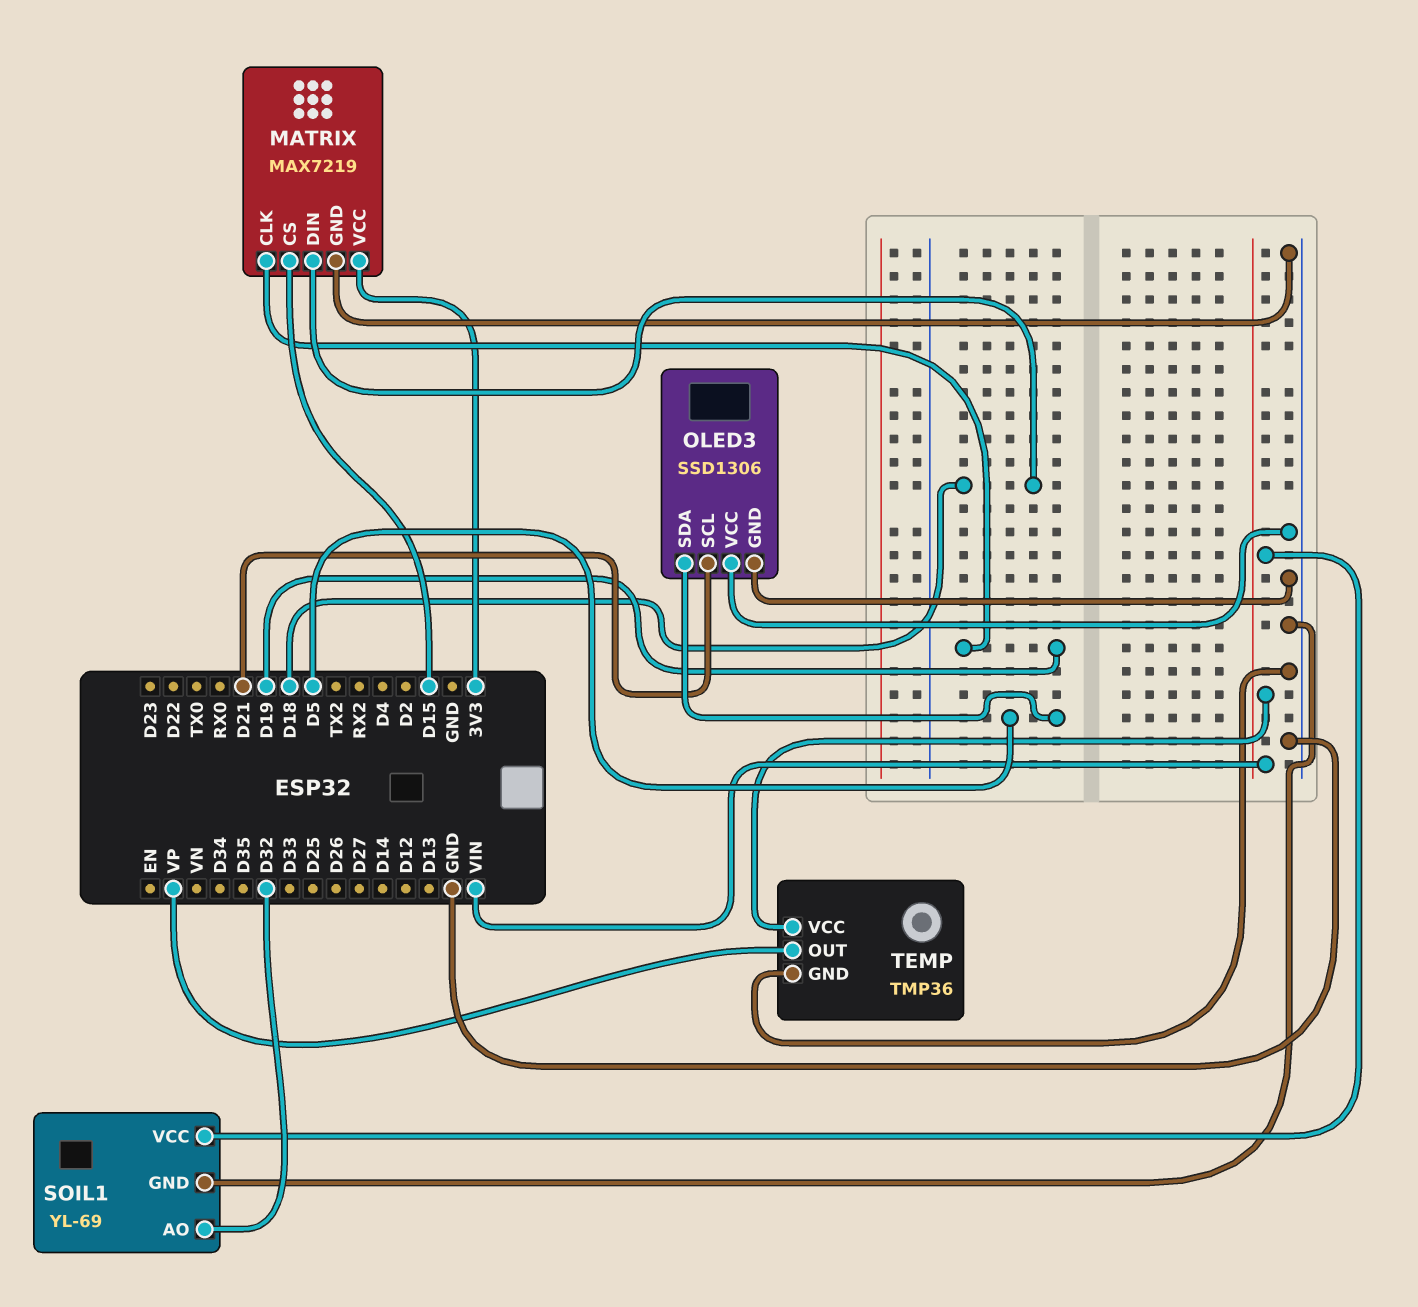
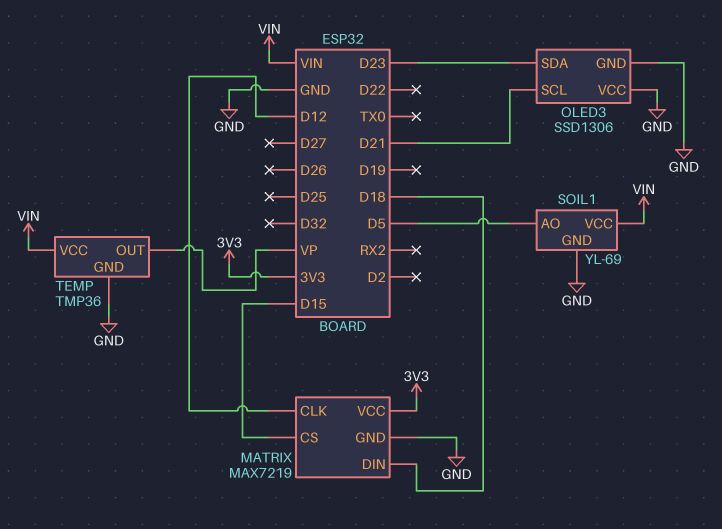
MATRIX pin CLK: D19 -> D12
OLED3 pin SDA: D5 -> D23
SOIL1 pin AO: D32 -> D5

